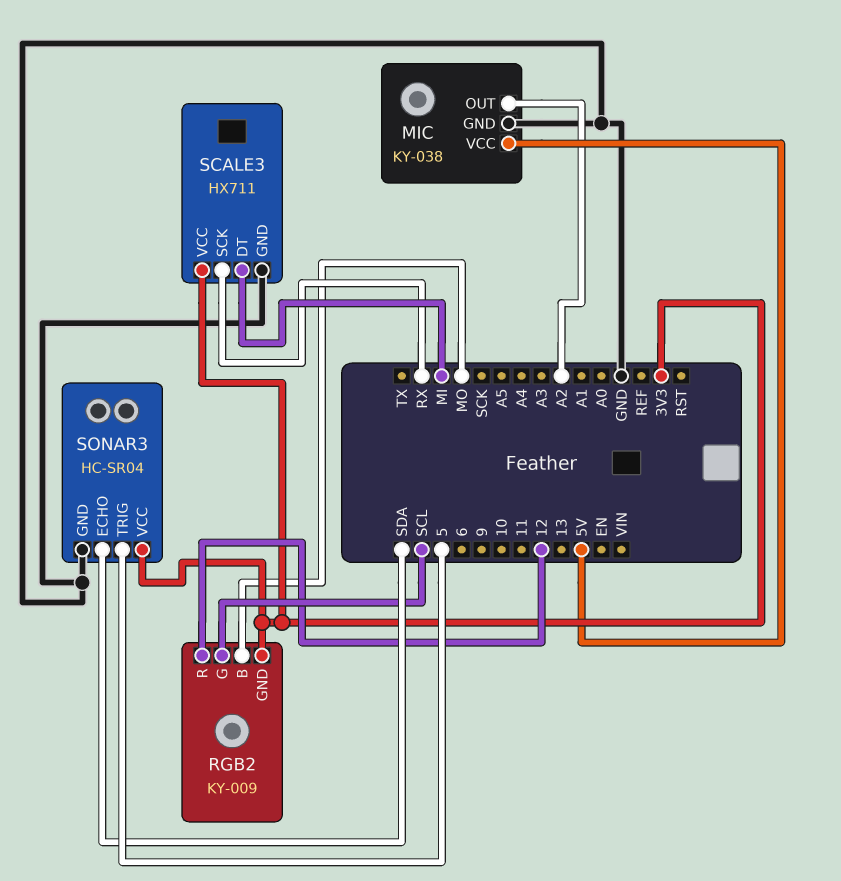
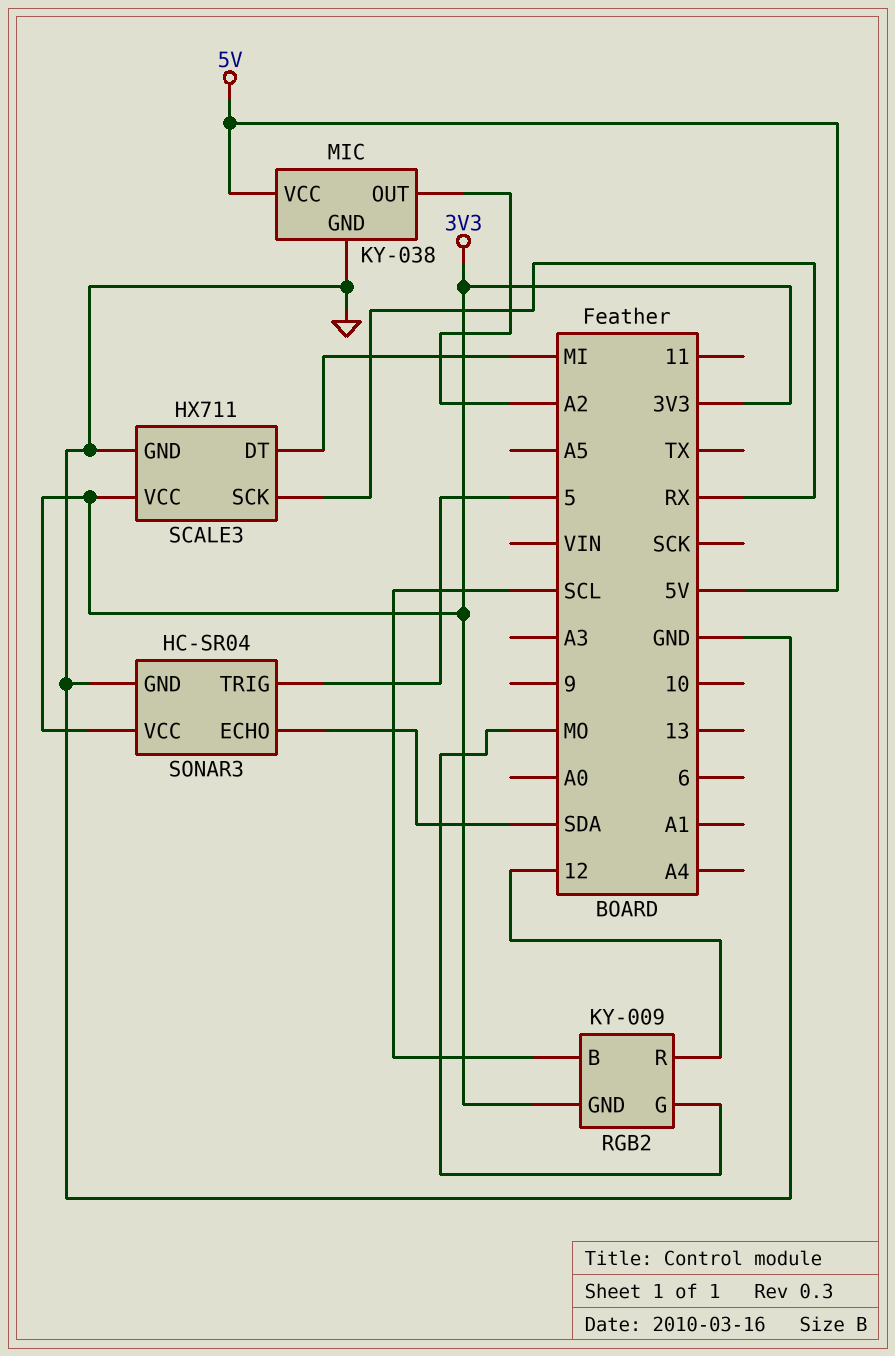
RGB2 pin B: MO -> SCL
RGB2 pin G: SCL -> MO

